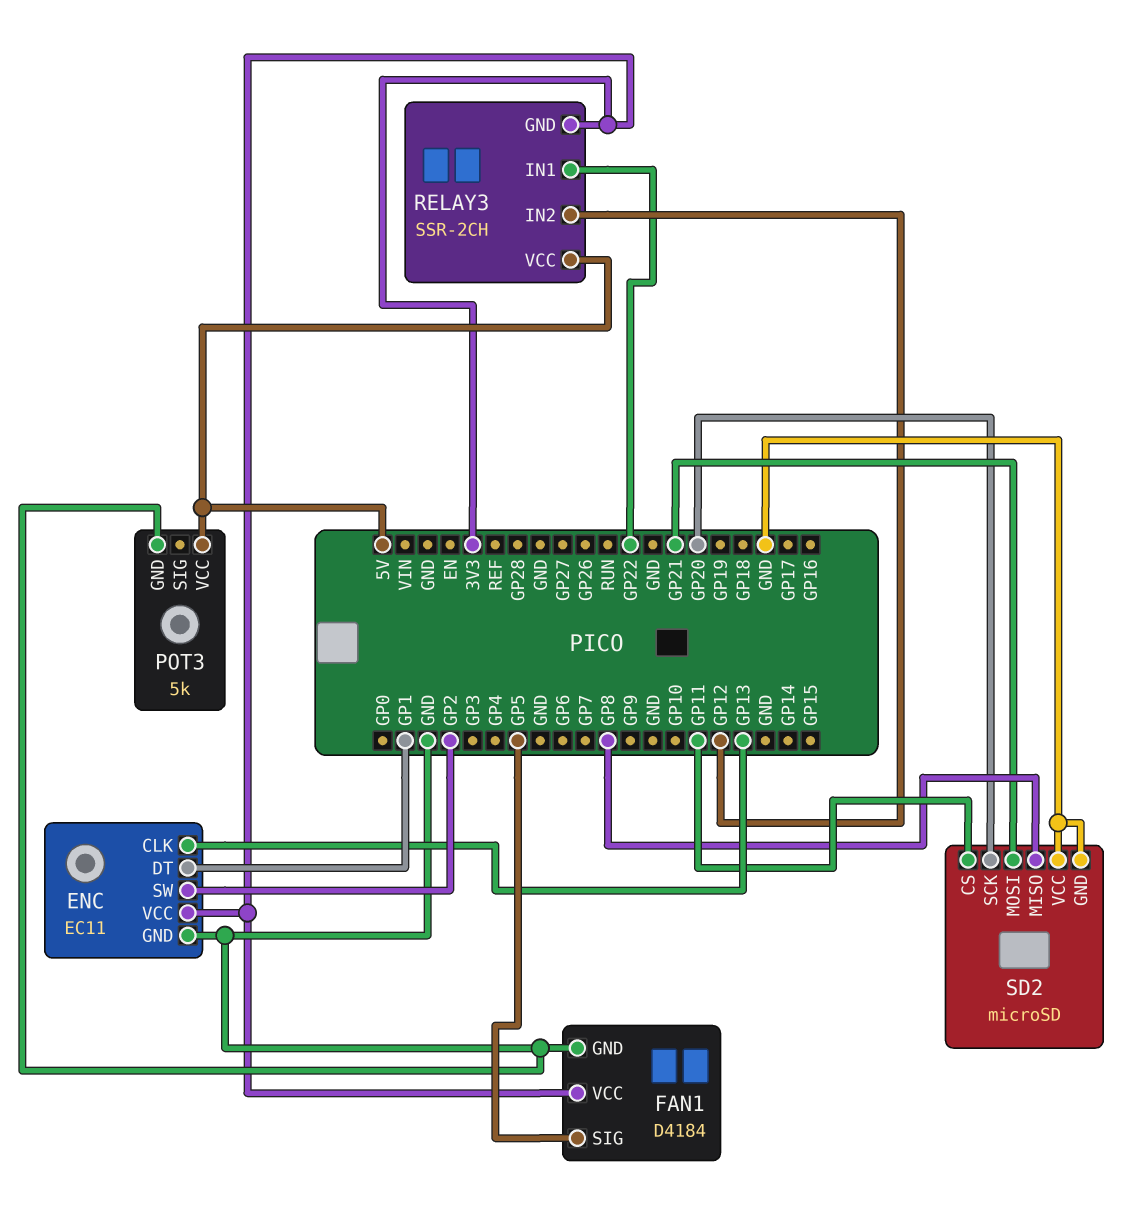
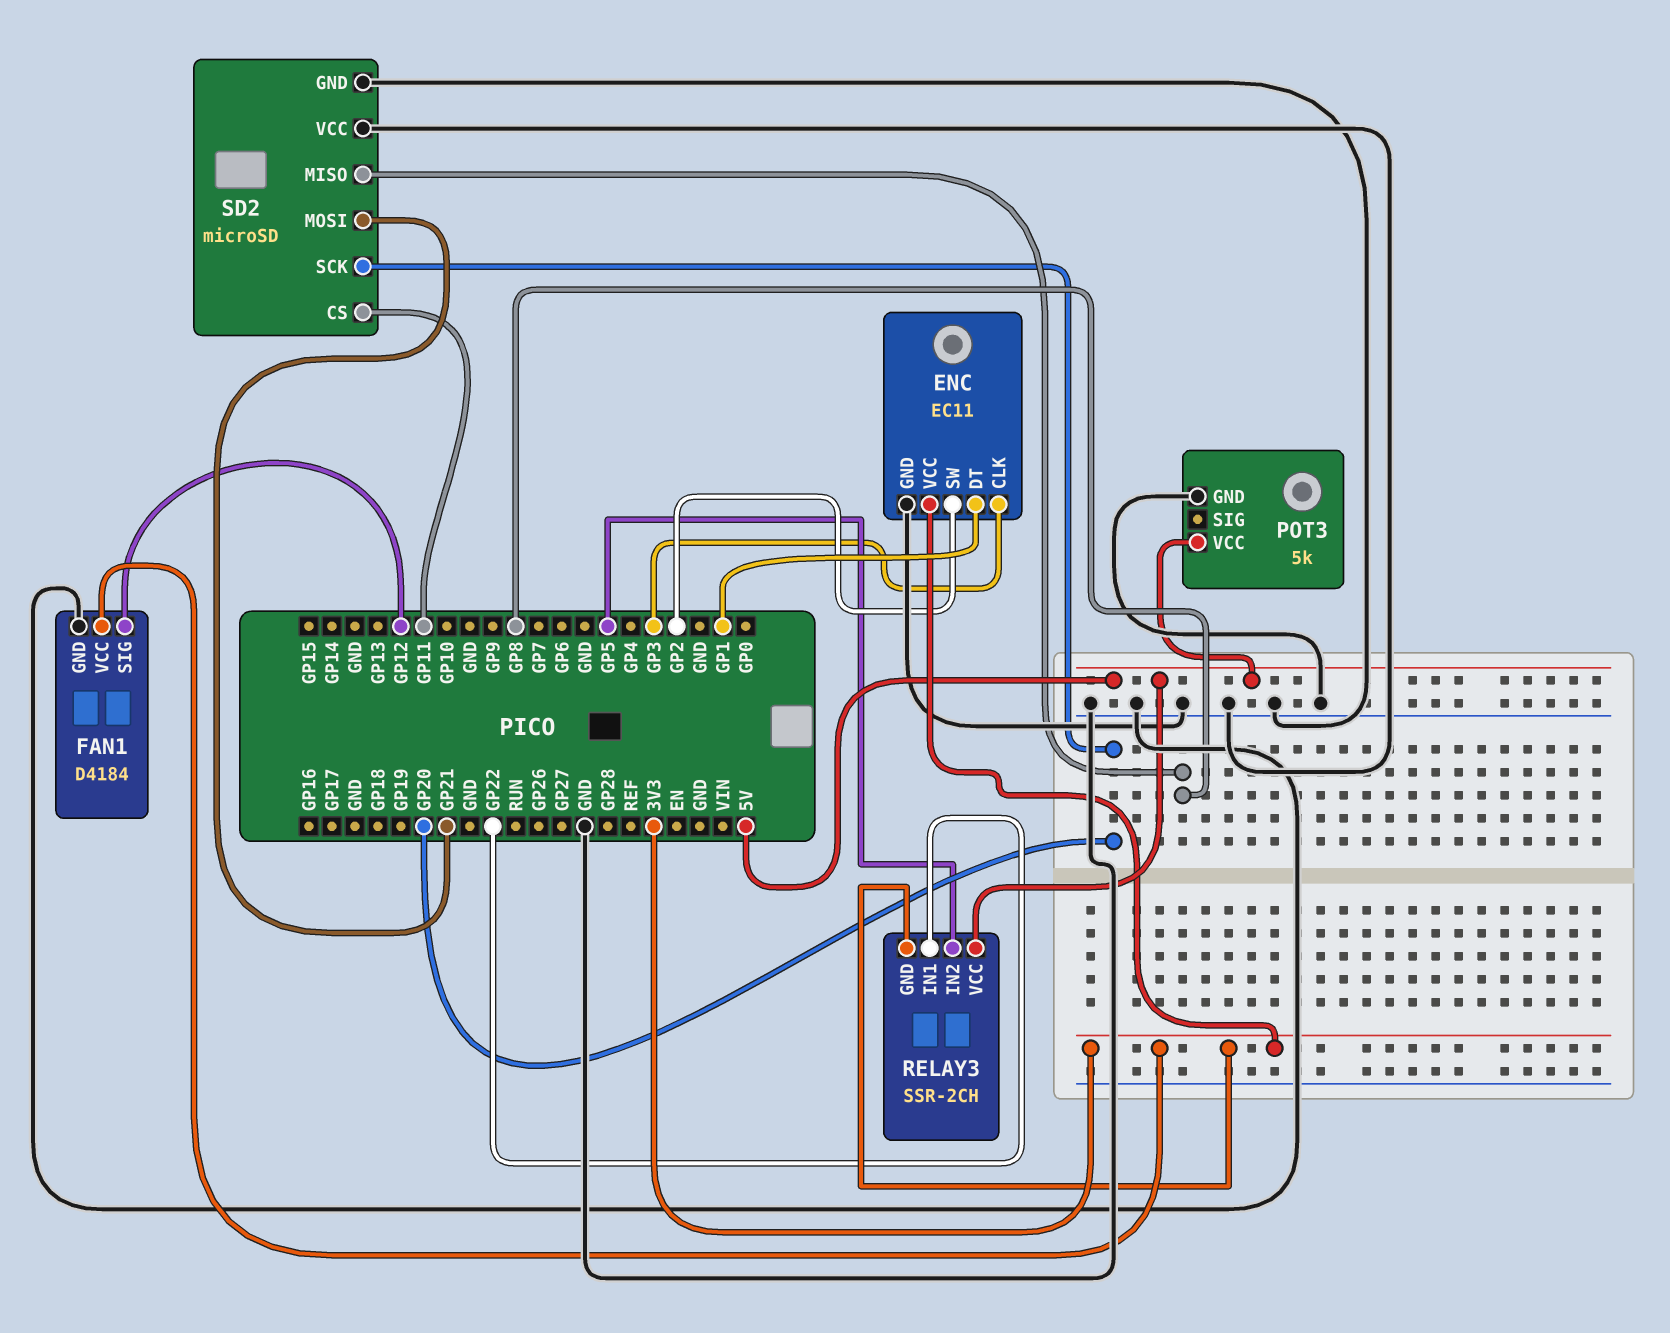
ENC pin CLK: GP13 -> GP3
FAN1 pin SIG: GP5 -> GP12
RELAY3 pin IN2: GP12 -> GP5

